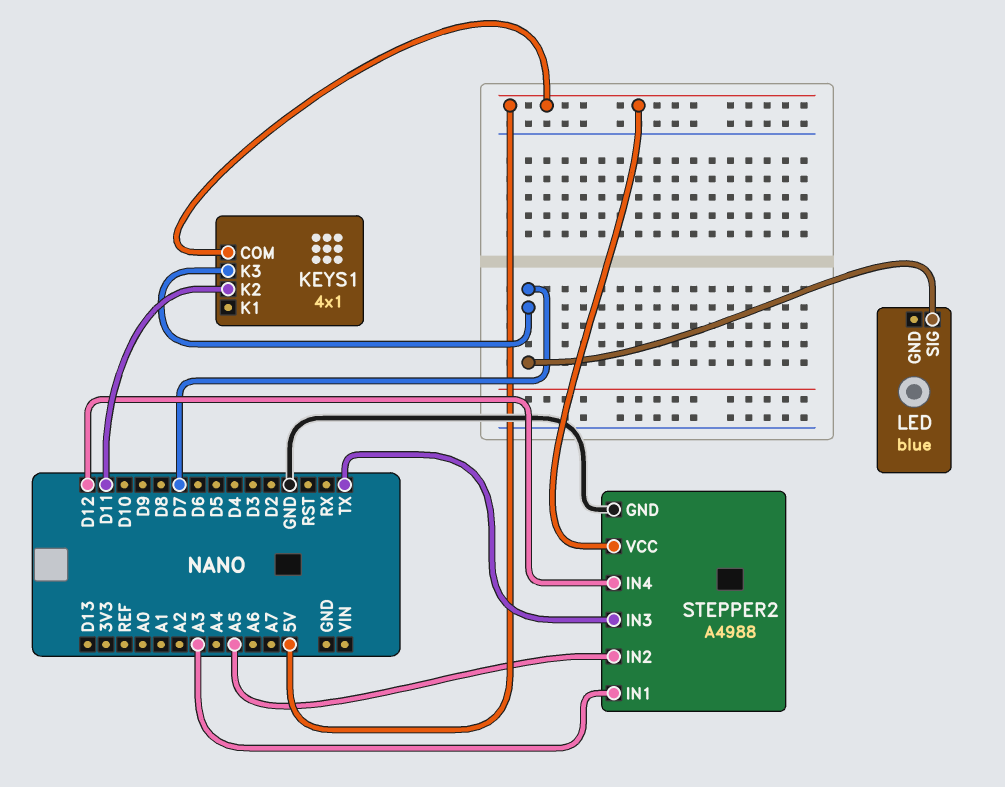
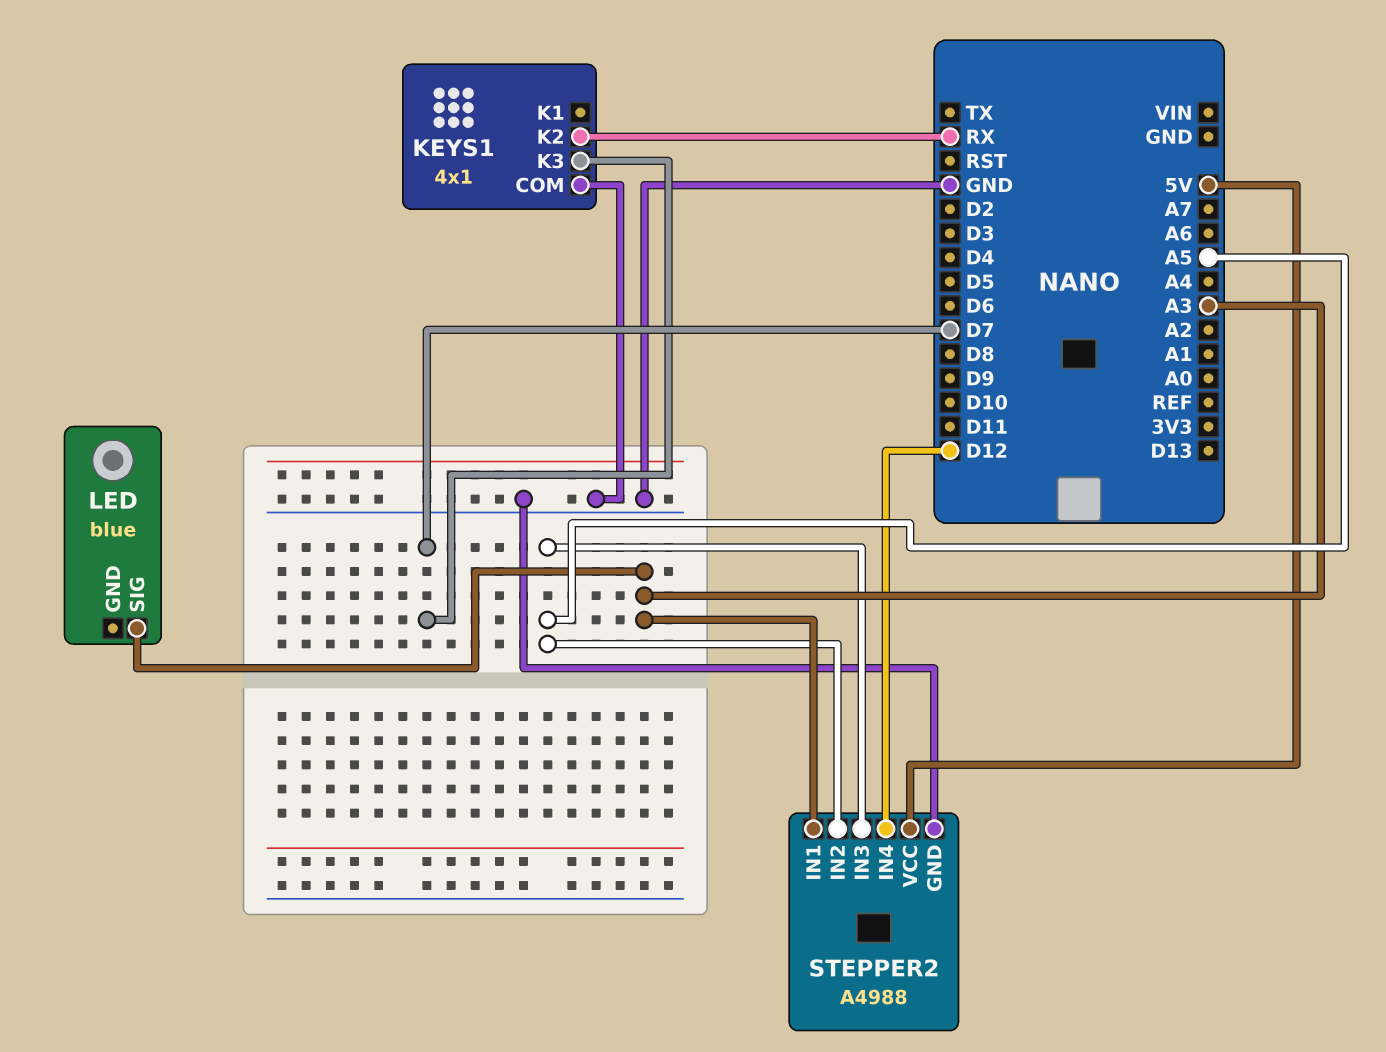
KEYS1 pin COM: 5V -> GND
KEYS1 pin K2: D11 -> RX
LED pin SIG: D7 -> A3
STEPPER2 pin IN3: TX -> A5

